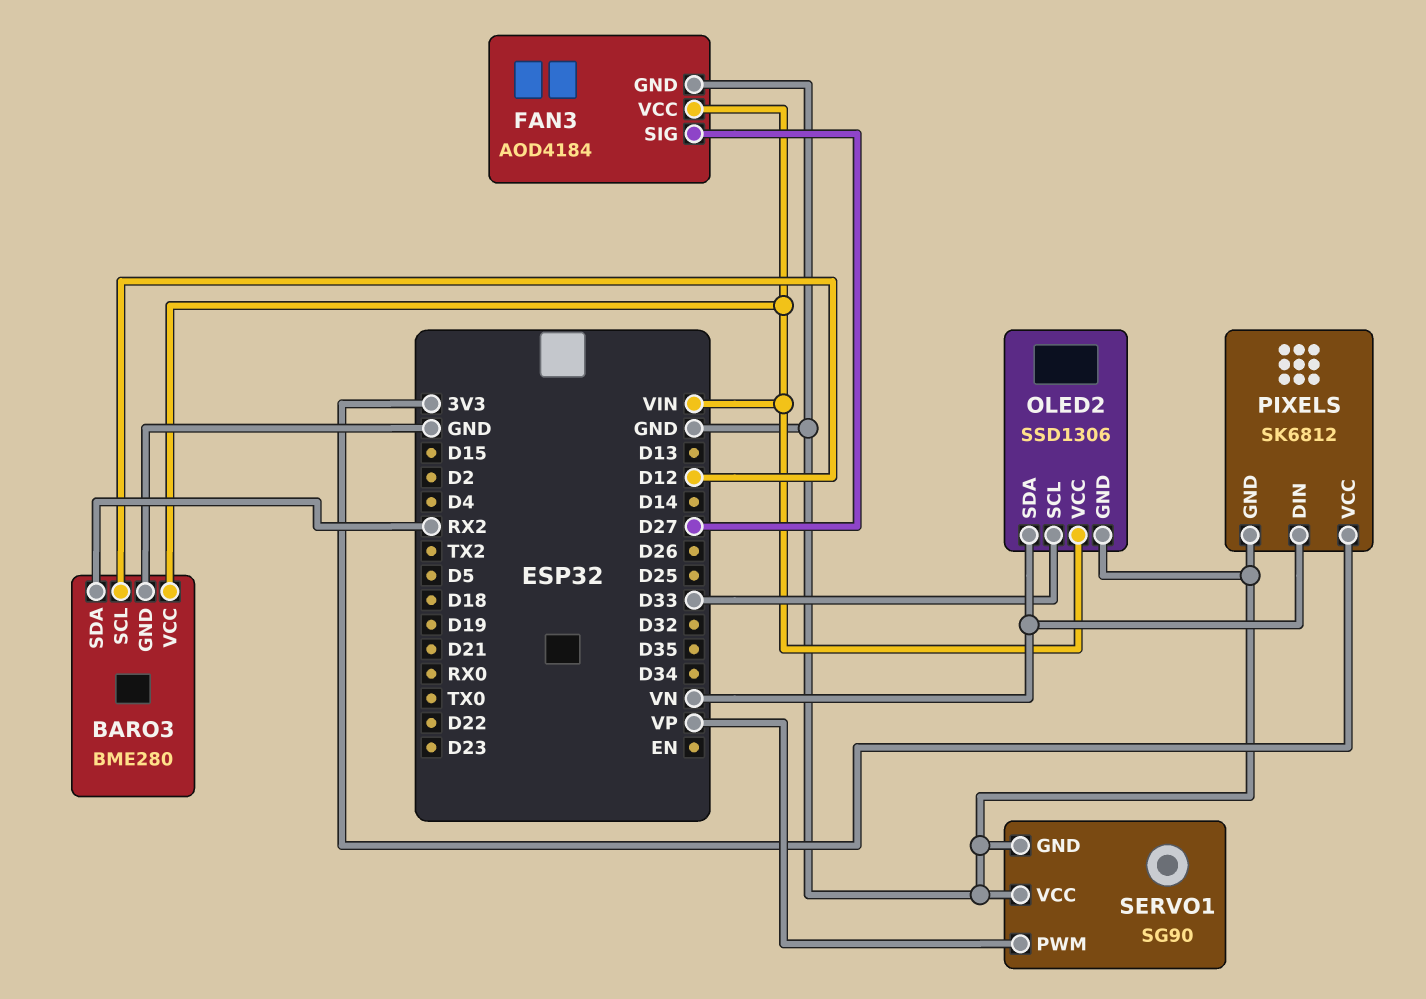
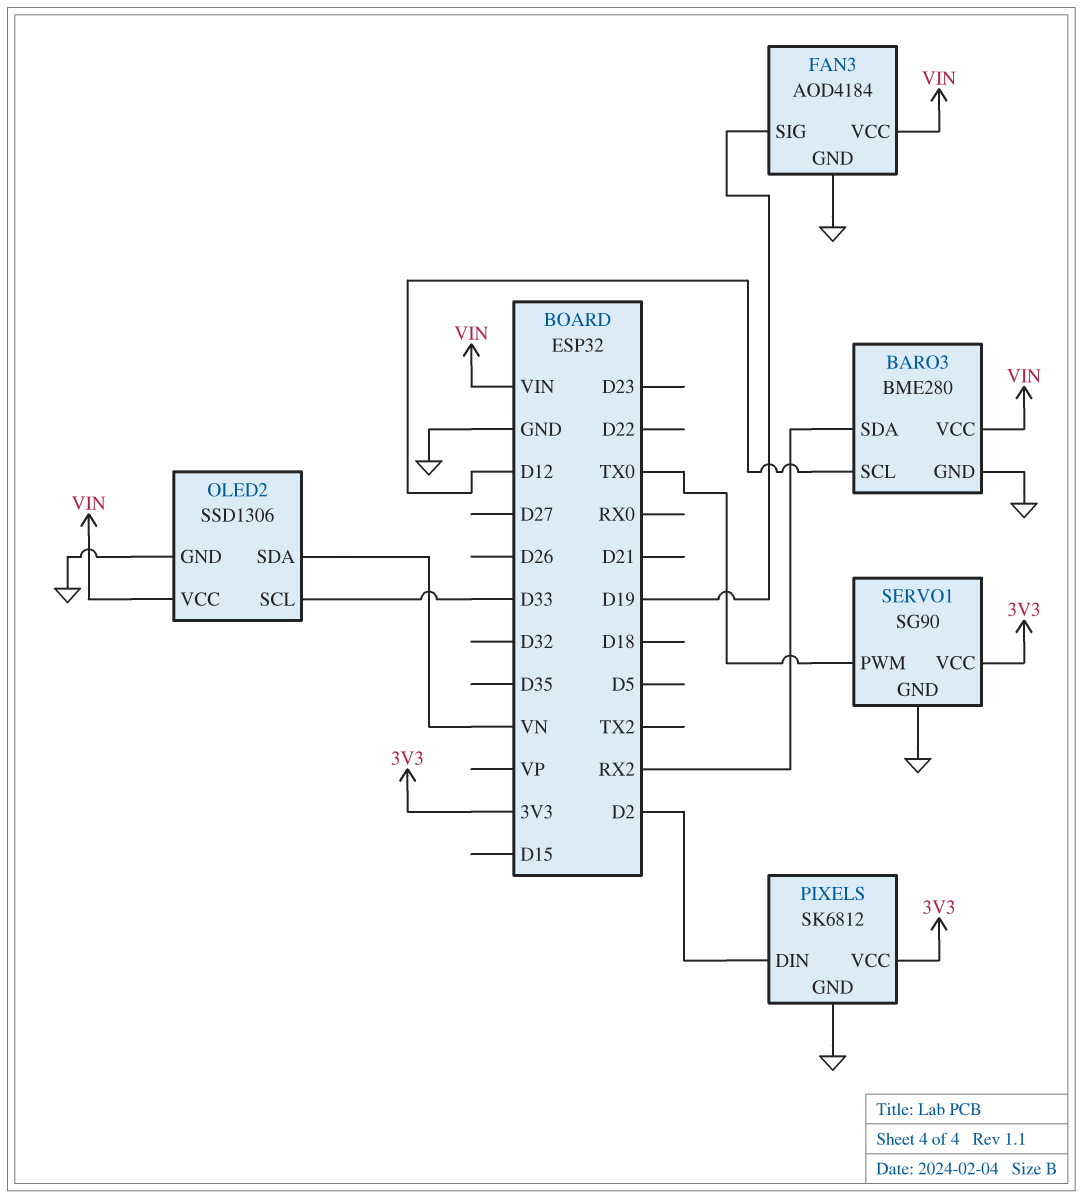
FAN3 pin SIG: D27 -> D19
PIXELS pin DIN: VN -> D2
SERVO1 pin PWM: VP -> TX0
SERVO1 pin VCC: GND -> 3V3

